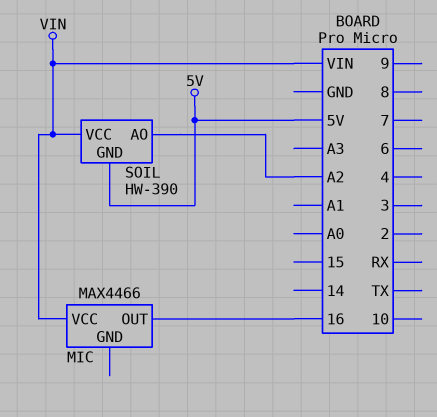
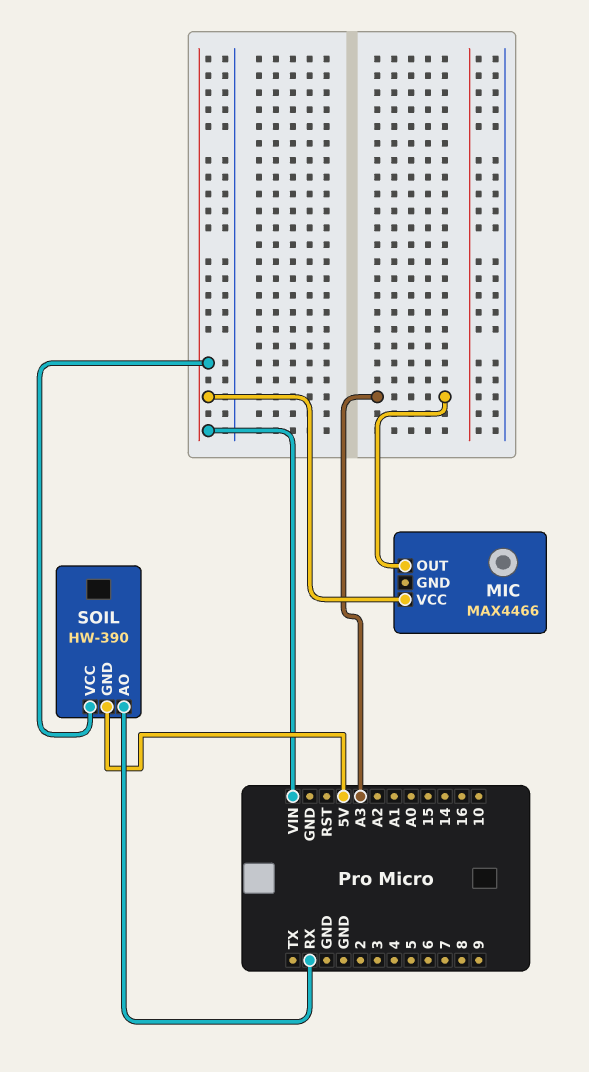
MIC pin OUT: 16 -> A3
SOIL pin AO: A2 -> RX

